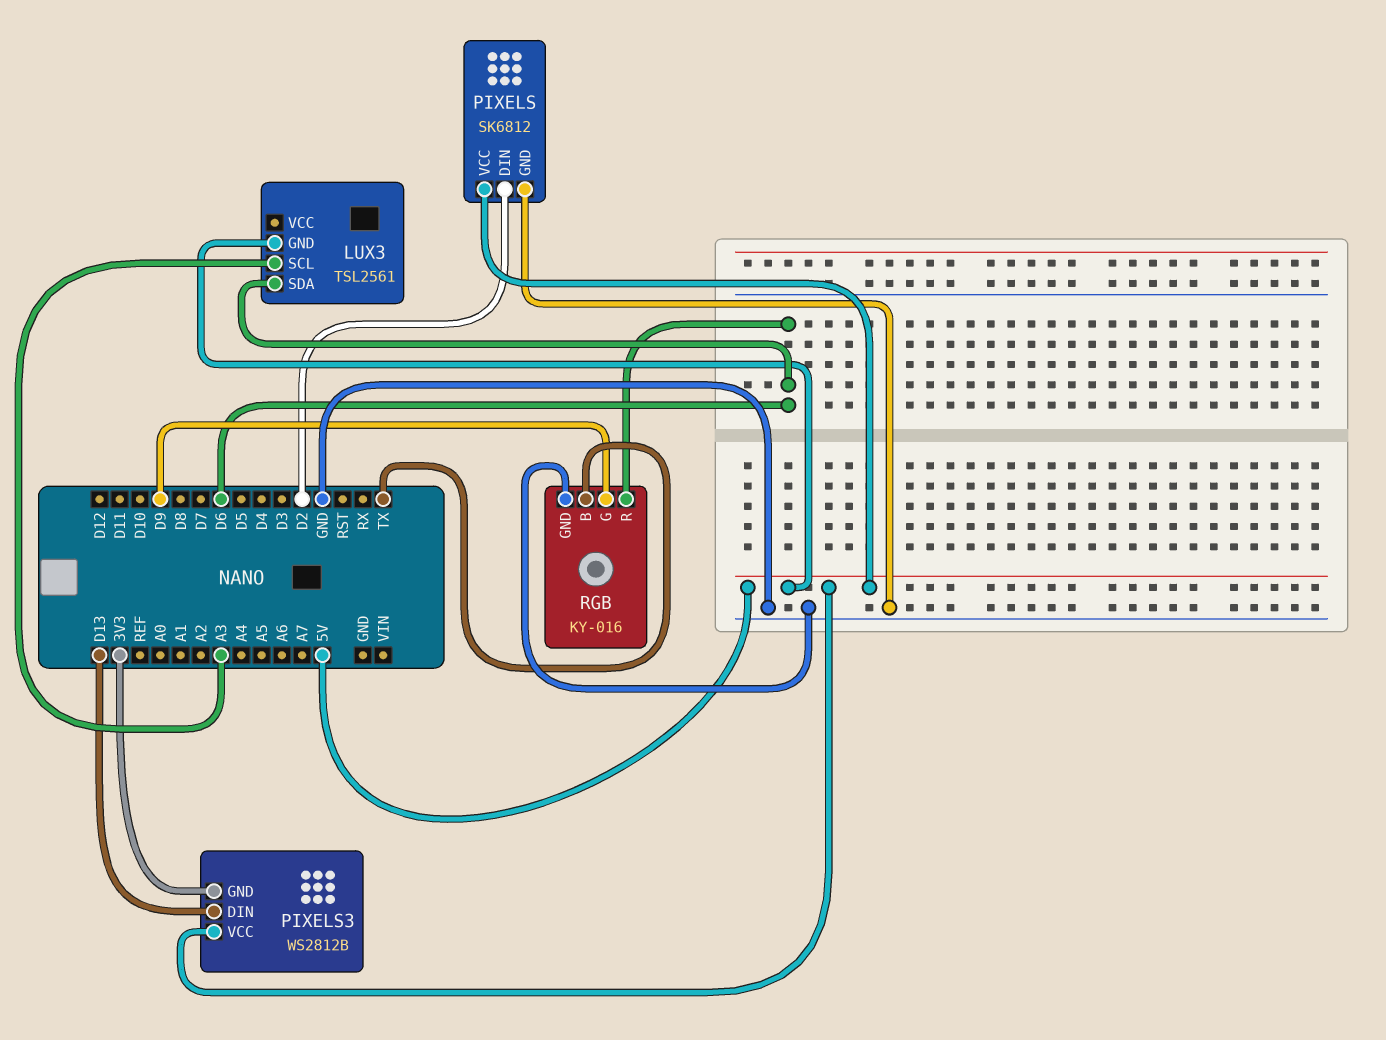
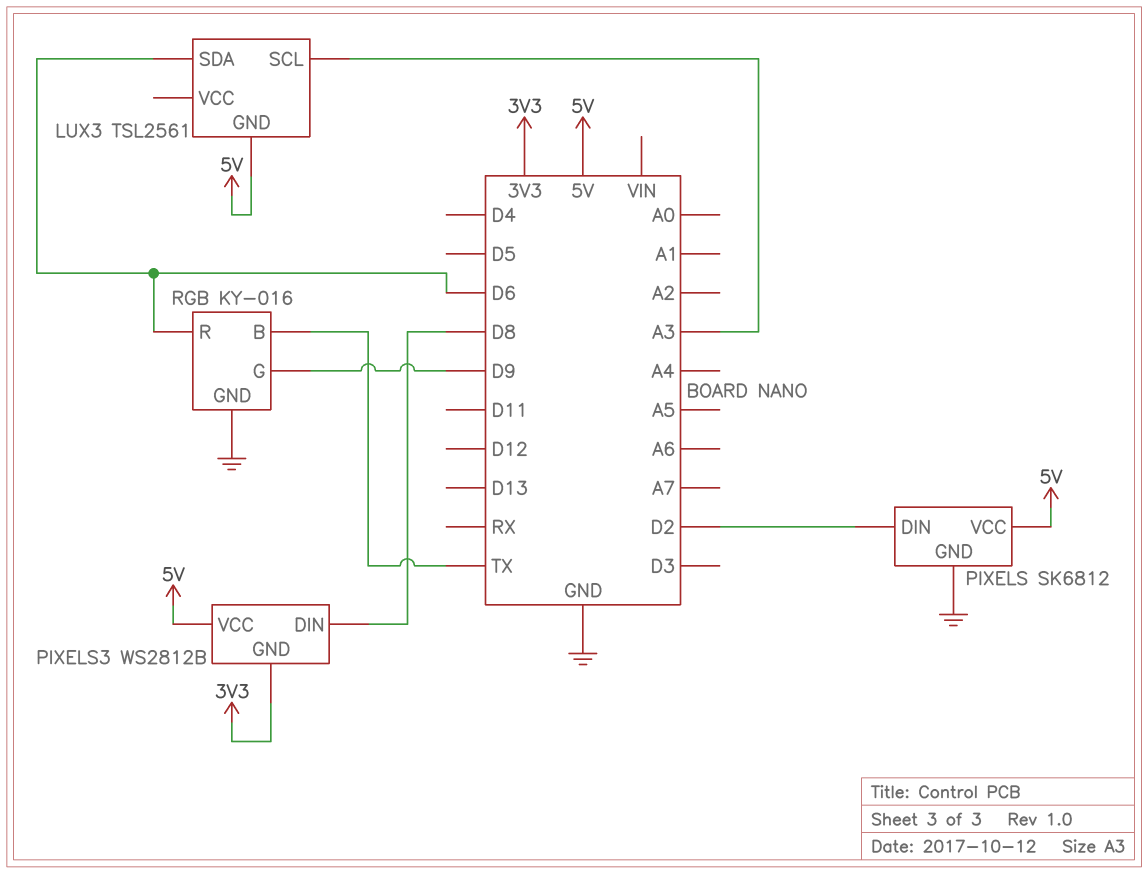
PIXELS3 pin DIN: D13 -> D8

